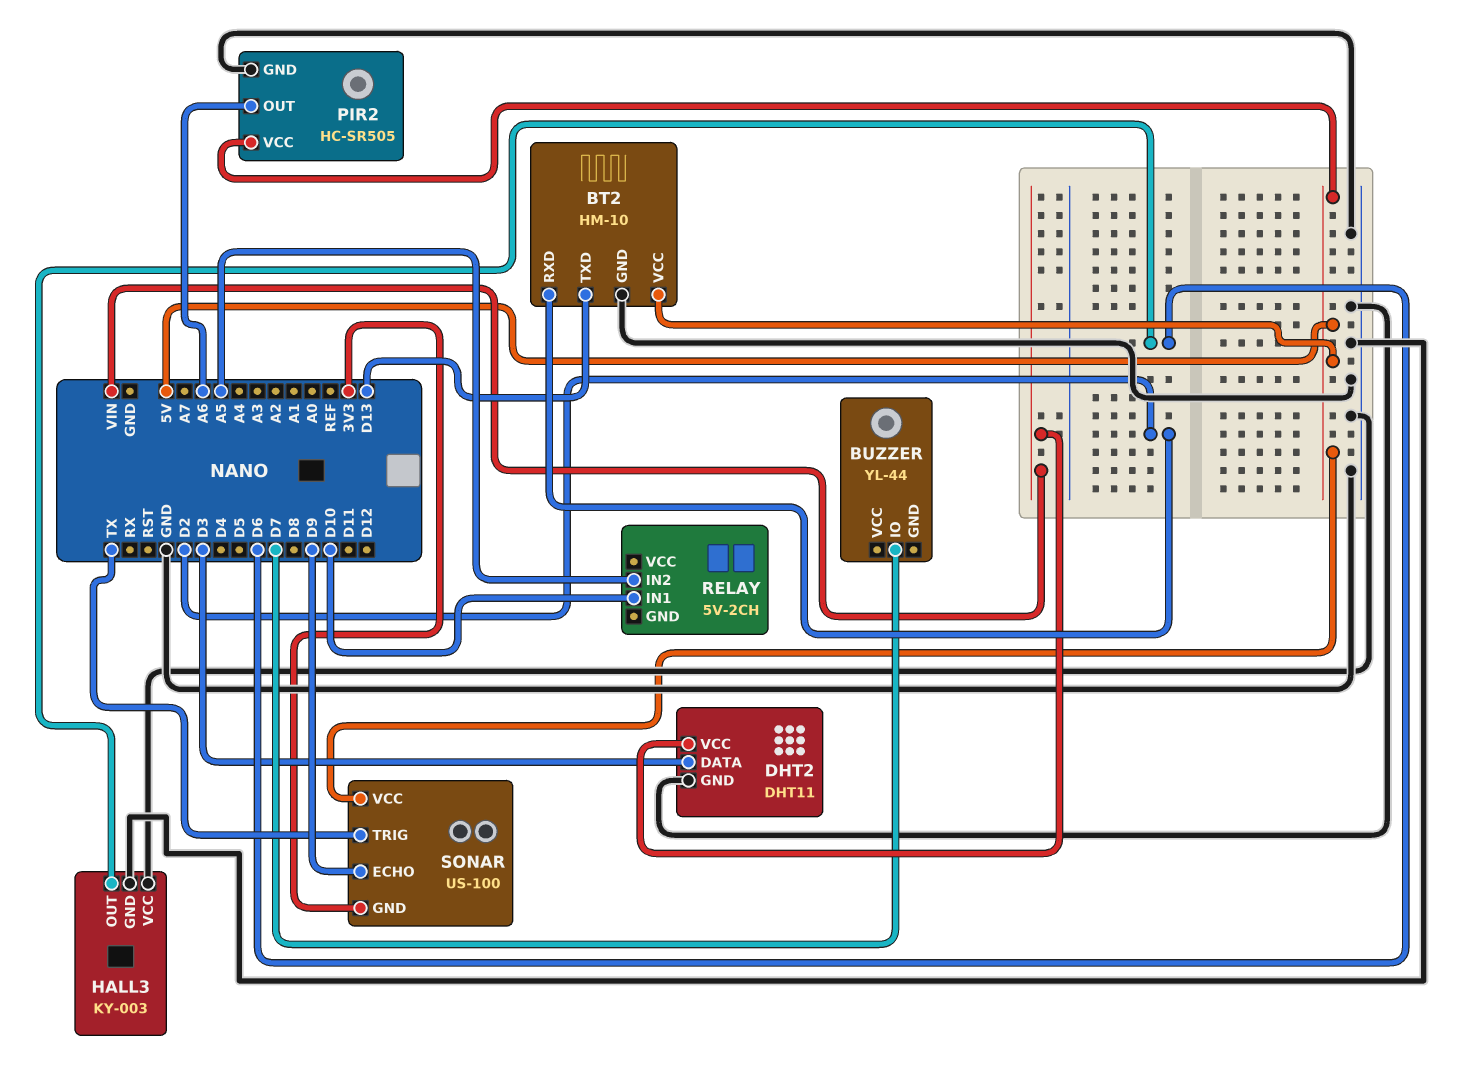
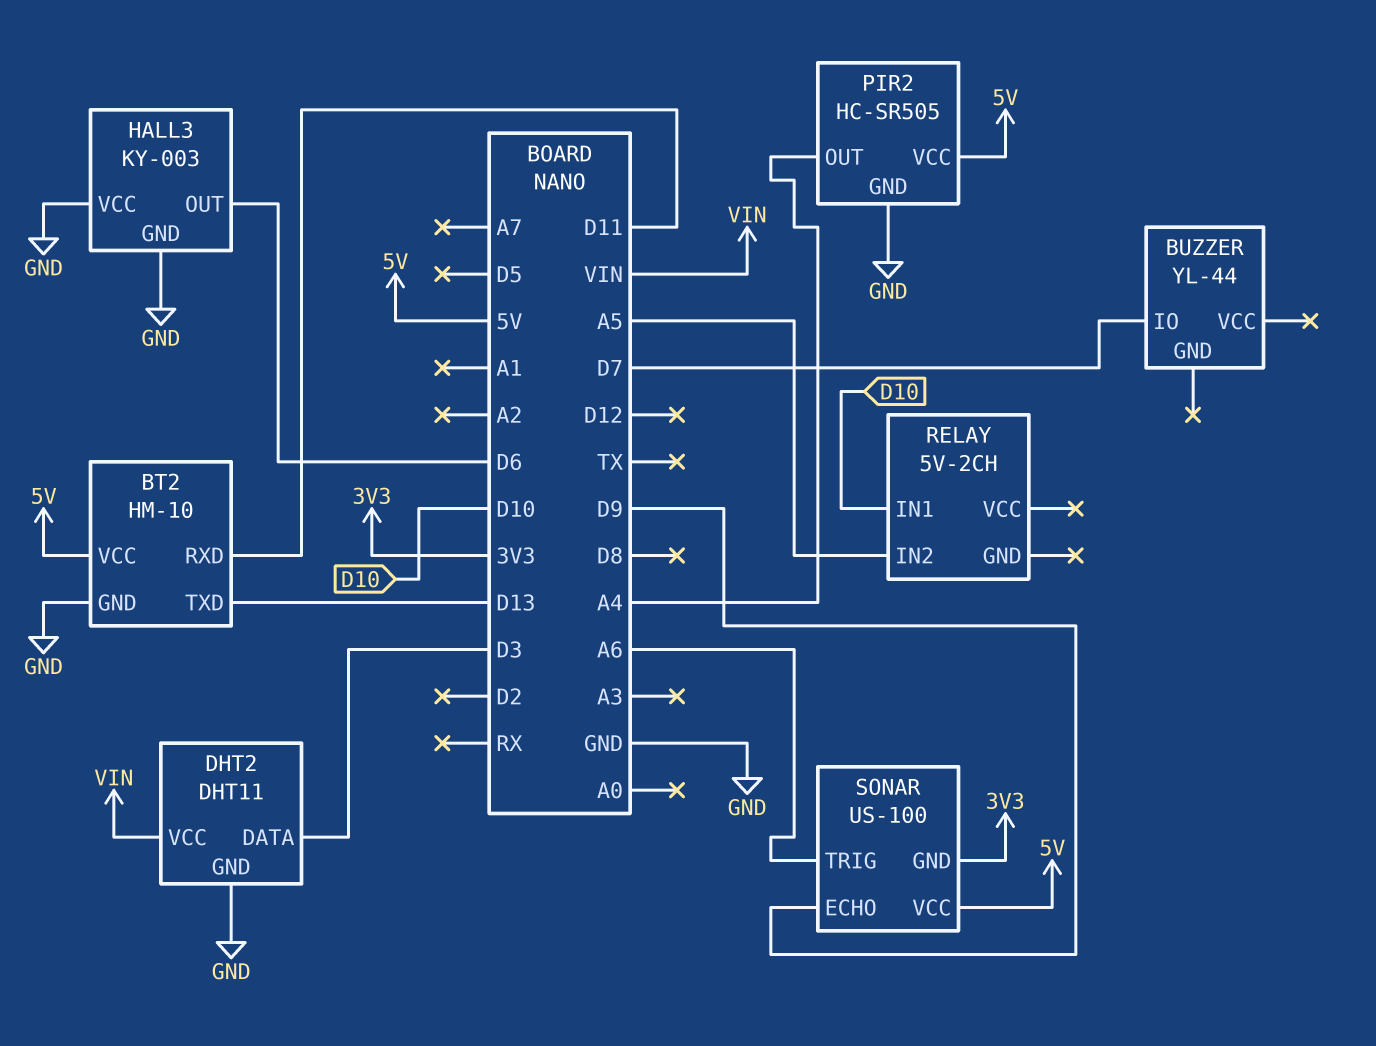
BT2 pin RXD: D2 -> D11
PIR2 pin OUT: A6 -> A4
SONAR pin TRIG: TX -> A6

